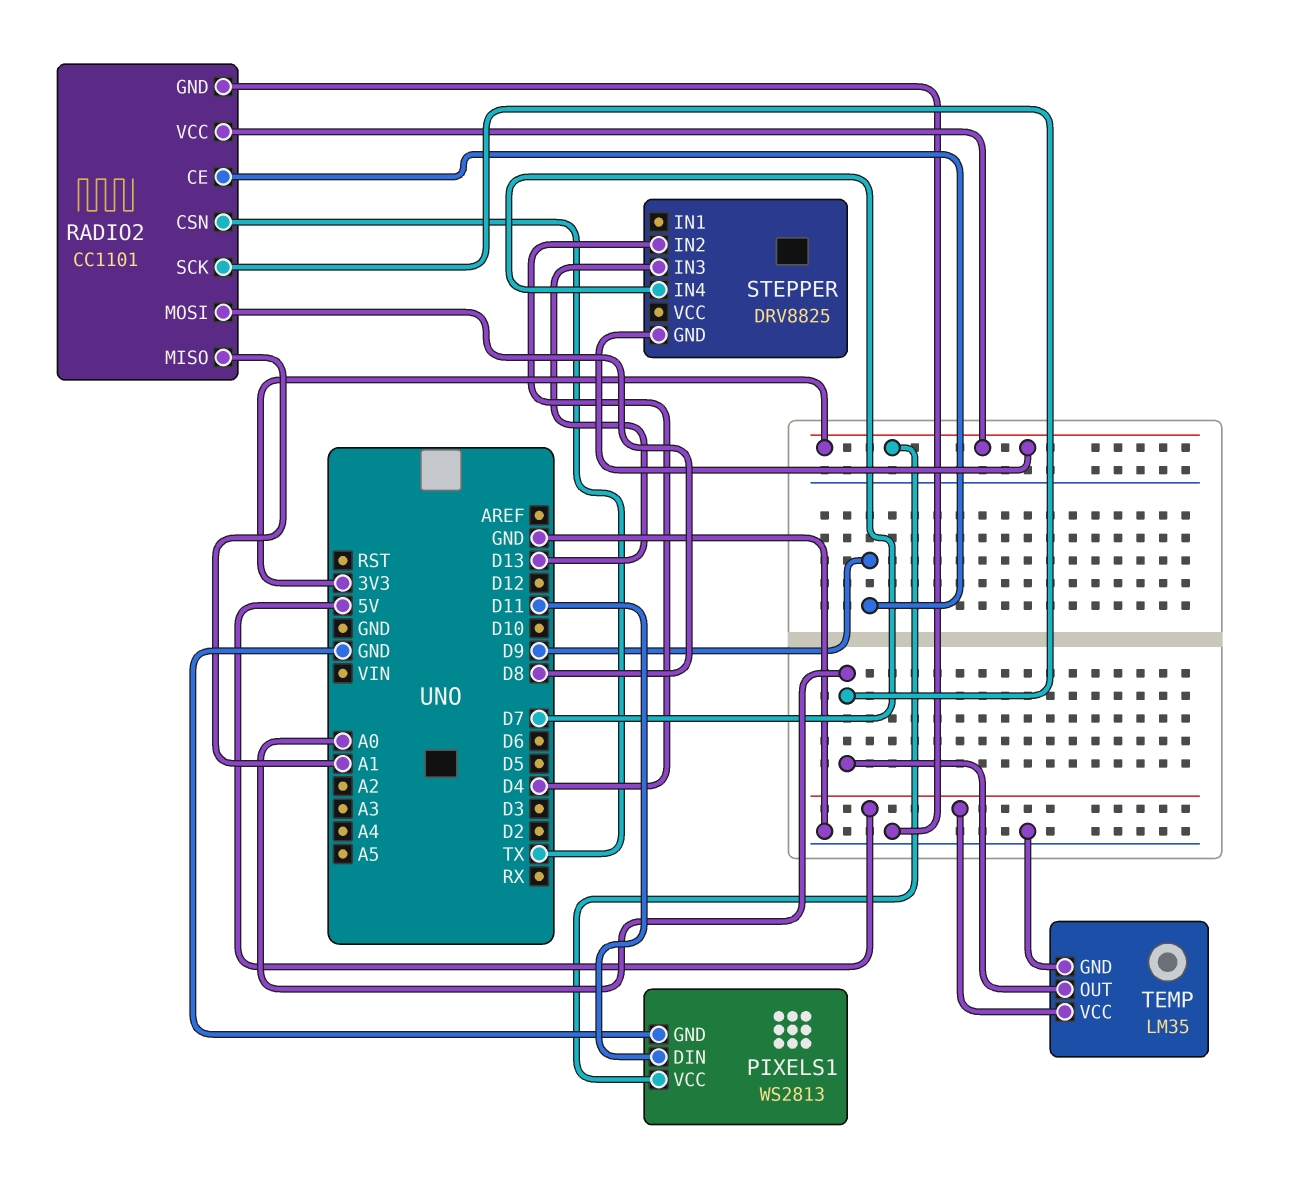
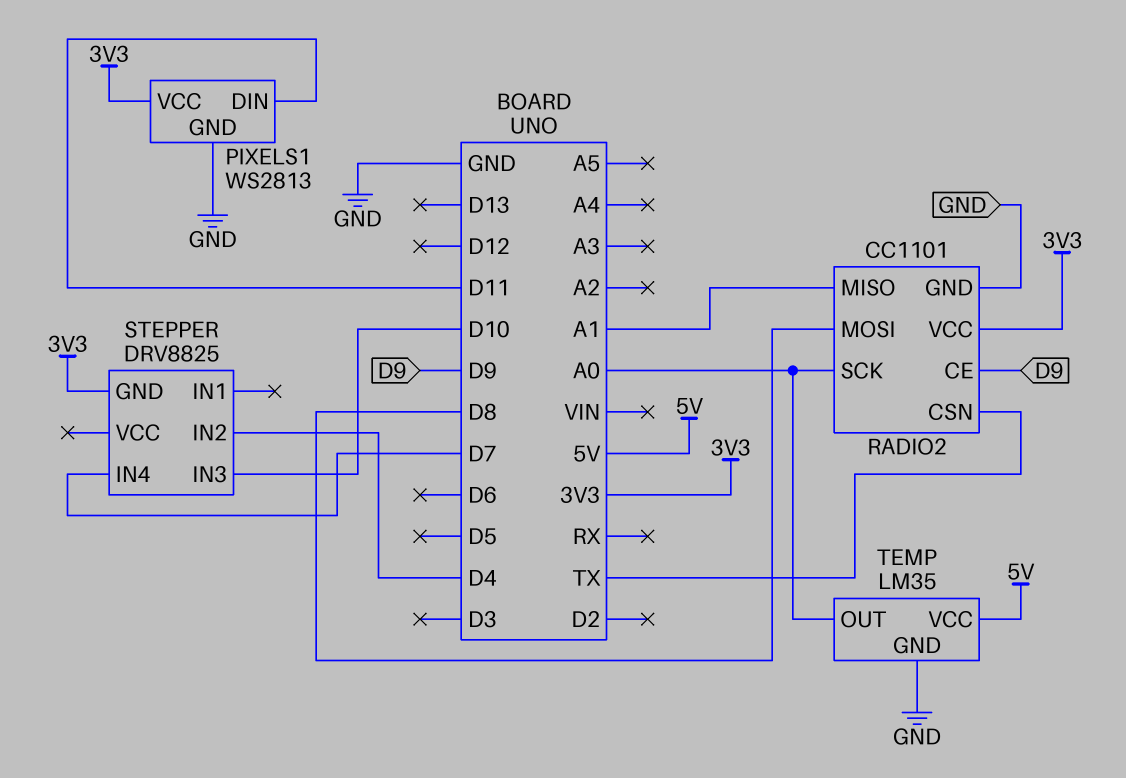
STEPPER pin IN3: D13 -> D10

